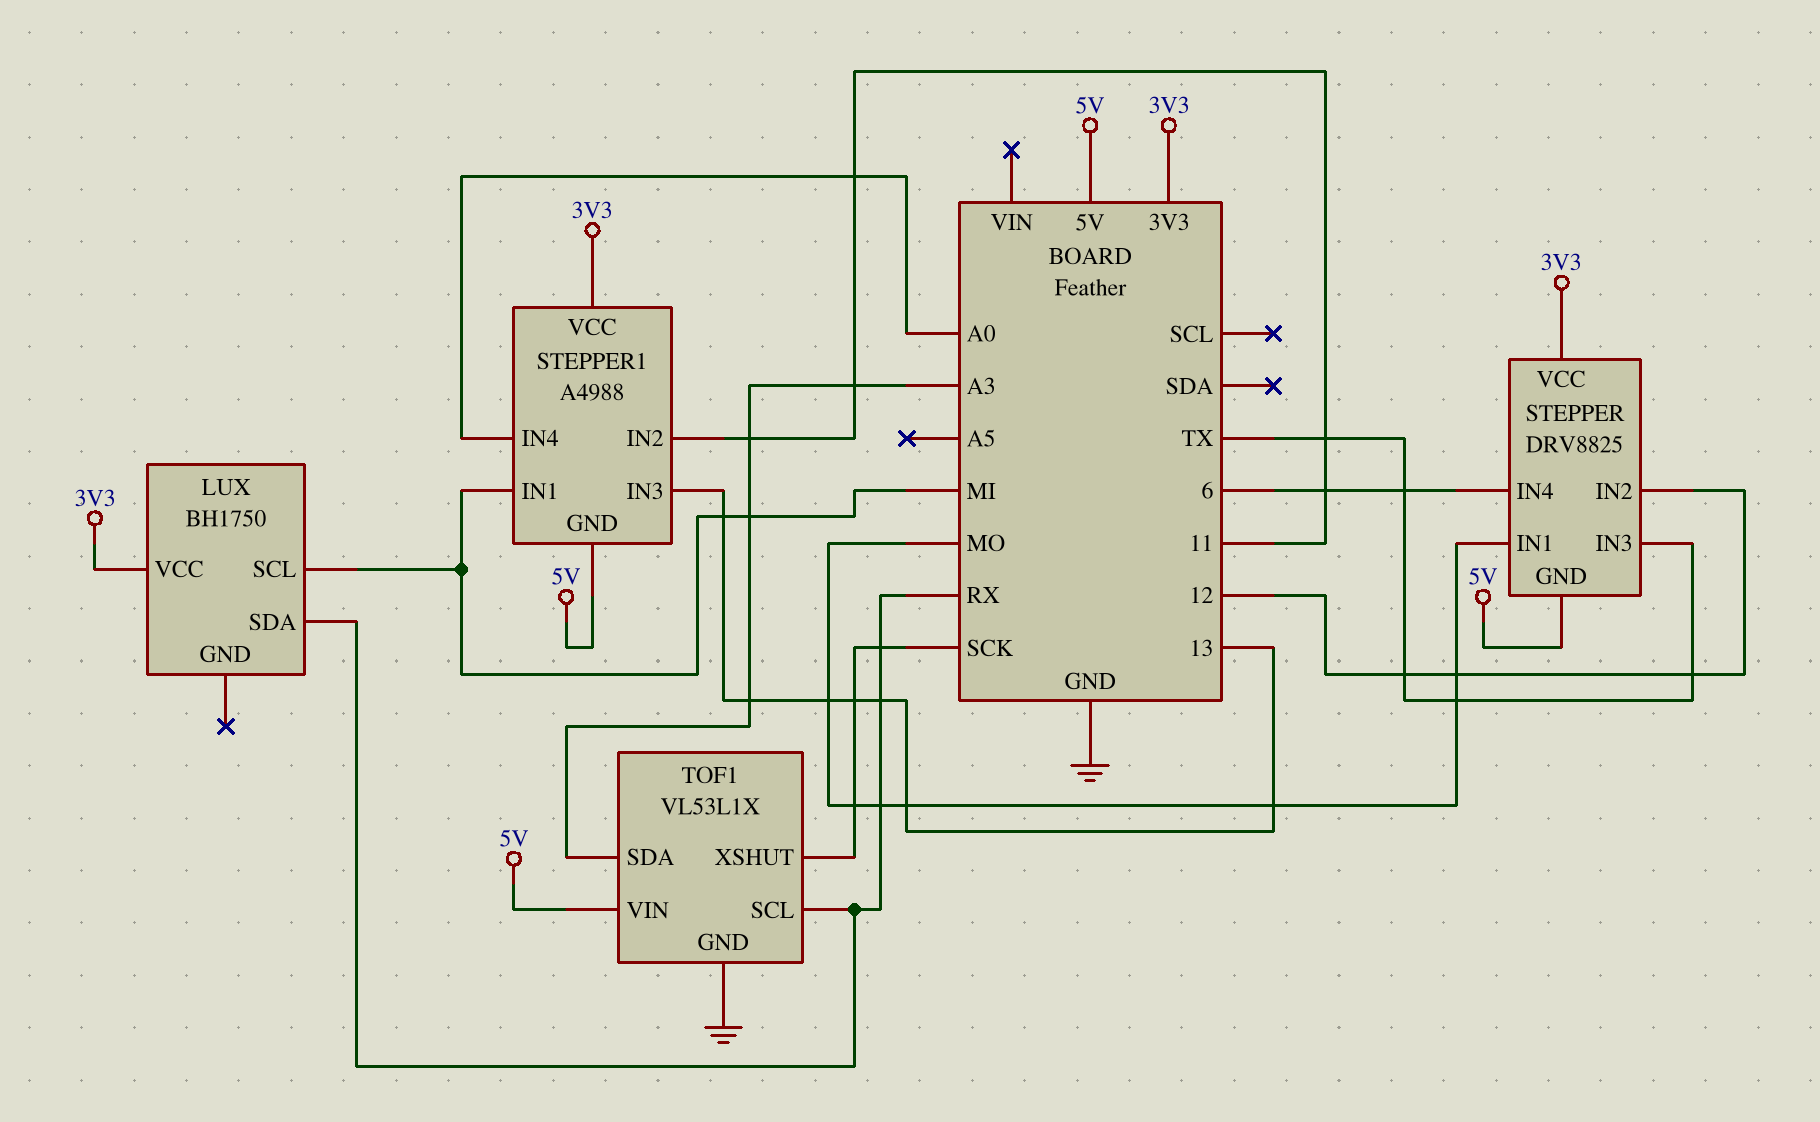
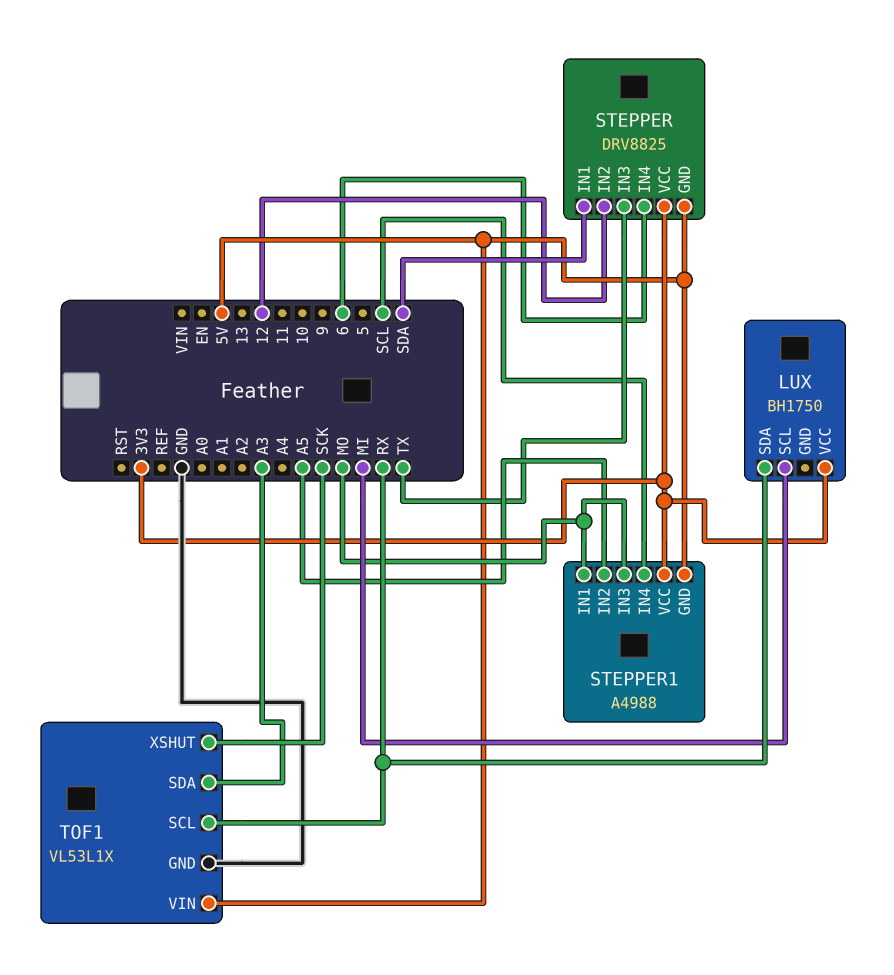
STEPPER pin IN1: MO -> SDA
STEPPER1 pin IN1: MI -> MO
STEPPER1 pin IN2: 11 -> A5
STEPPER1 pin IN3: 13 -> MO
STEPPER1 pin IN4: A0 -> SCL

